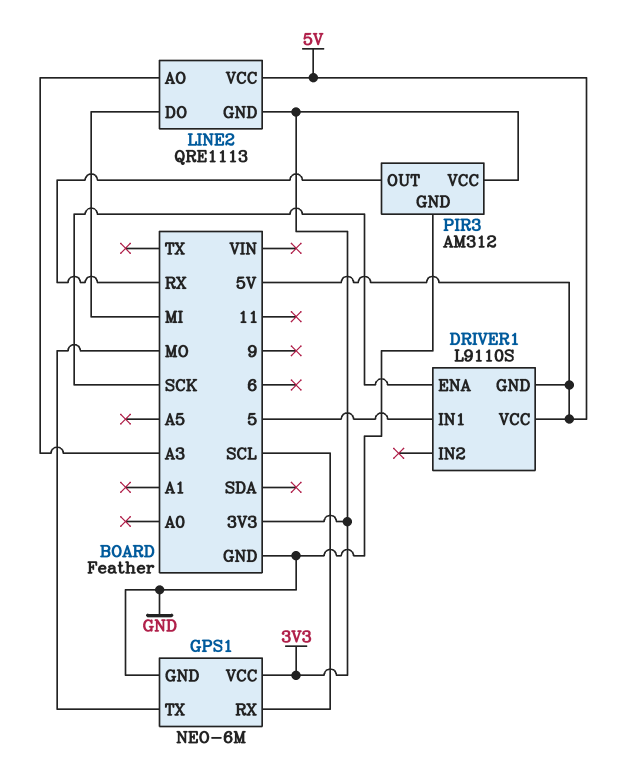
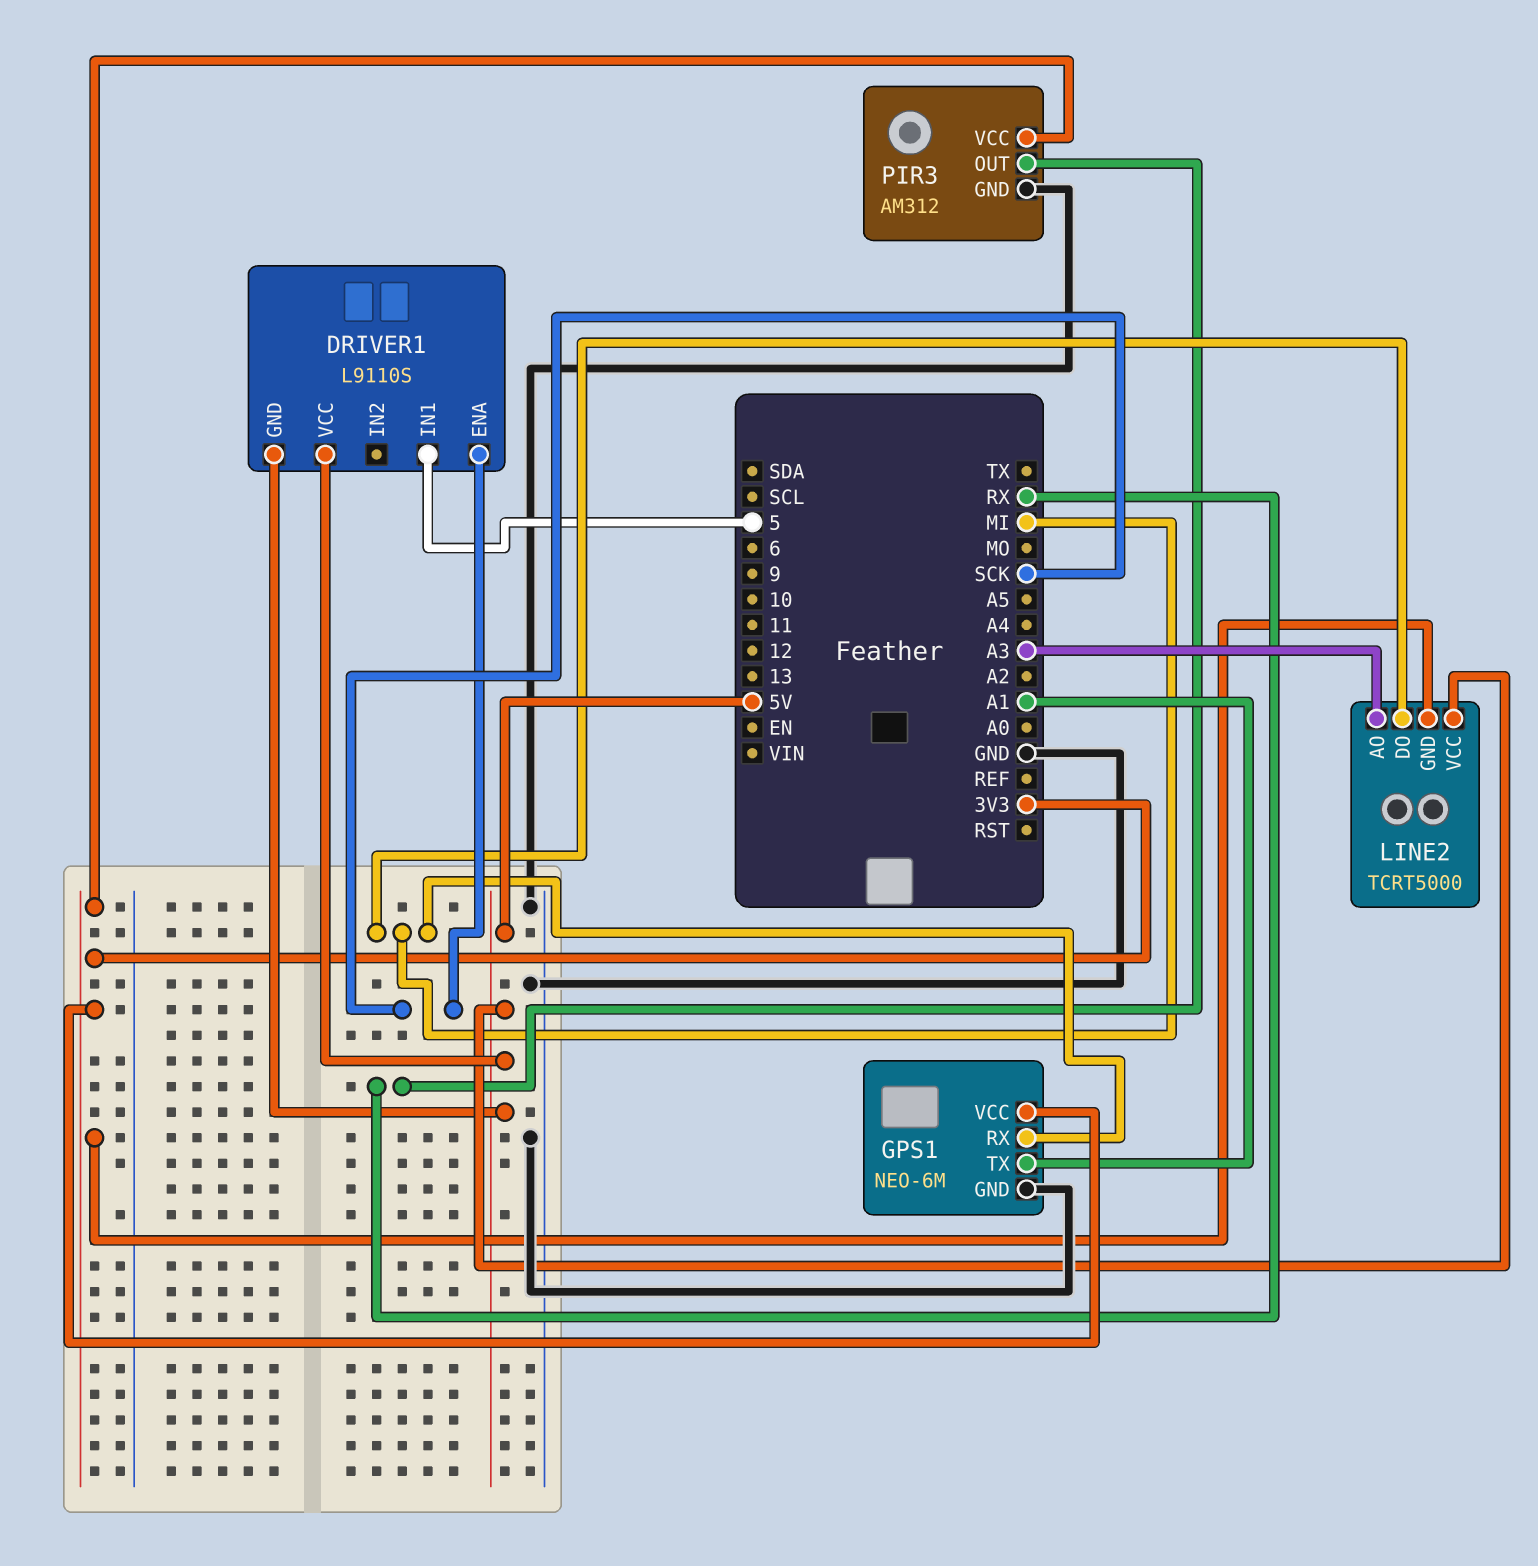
GPS1 pin RX: SCL -> MI
GPS1 pin TX: MO -> A1
LINE2: QRE1113 -> TCRT5000

